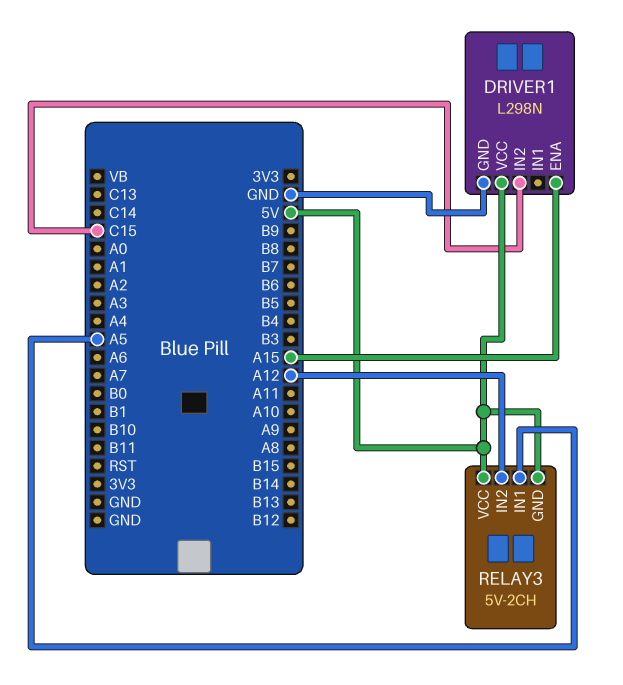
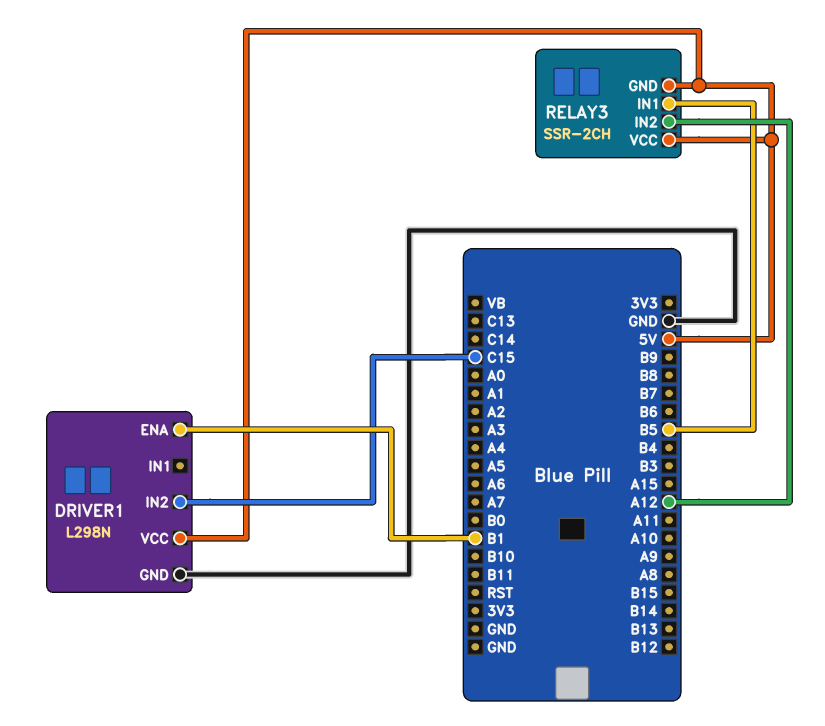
DRIVER1 pin ENA: A15 -> B1
RELAY3: 5V-2CH -> SSR-2CH
RELAY3 pin IN1: A5 -> B5

